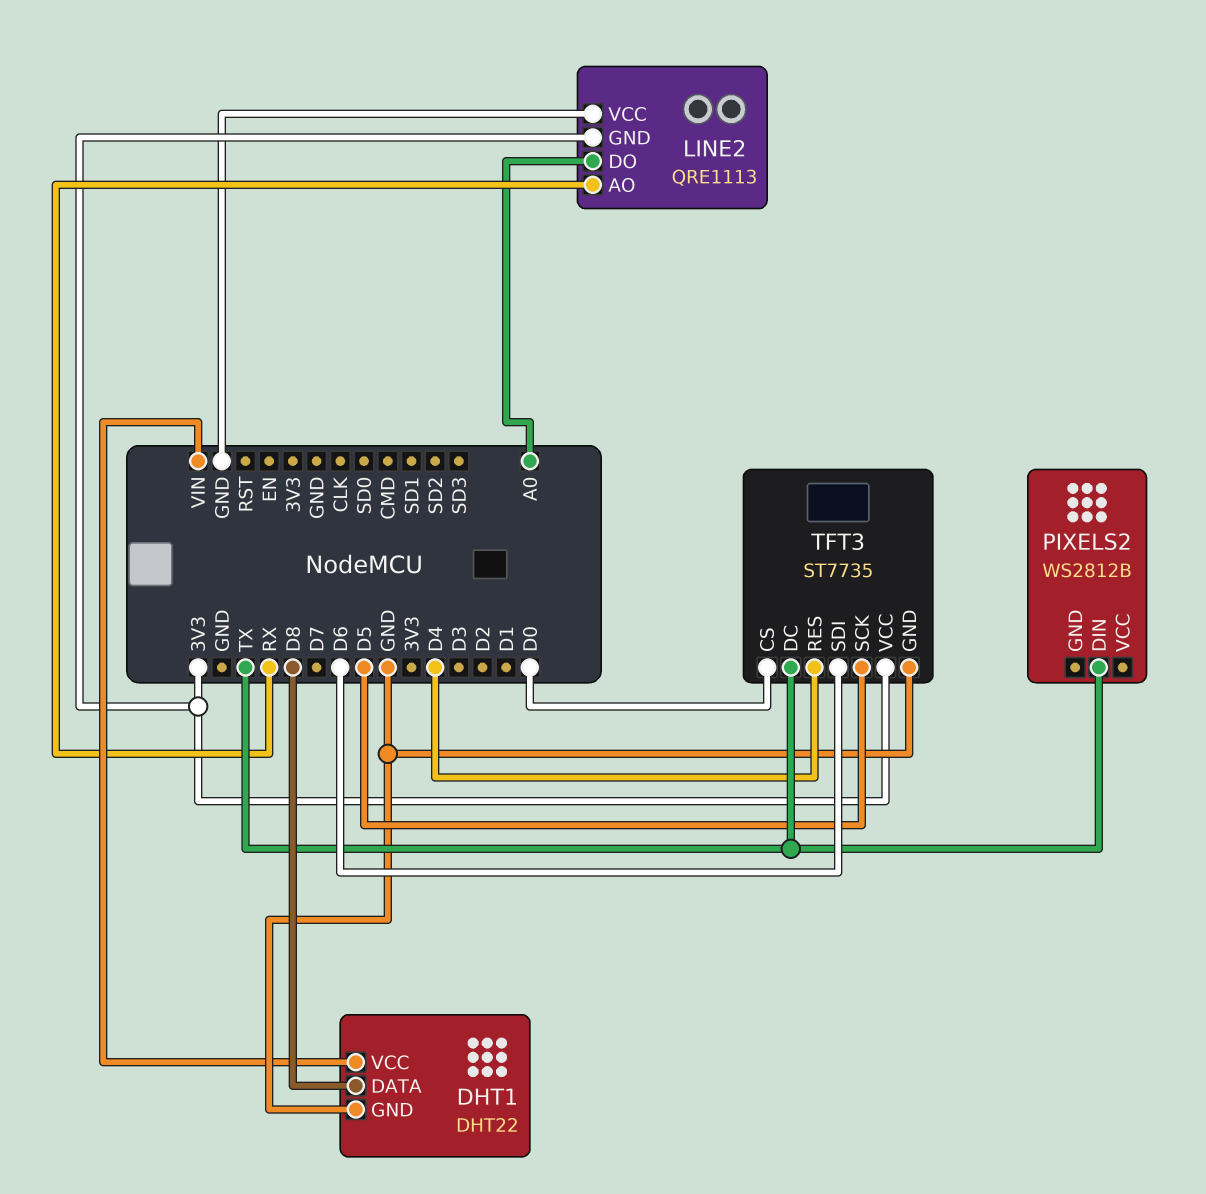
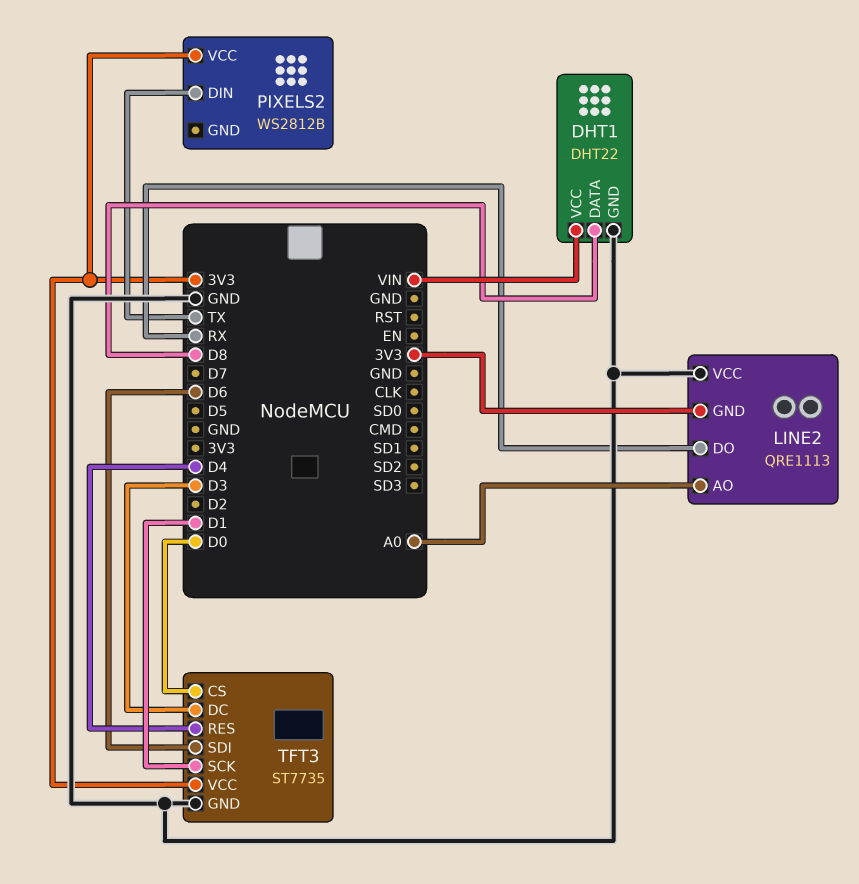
LINE2 pin AO: RX -> A0
LINE2 pin DO: A0 -> RX
PIXELS2 pin VCC: none -> 3V3
TFT3 pin DC: TX -> D3
TFT3 pin SCK: D5 -> D1

